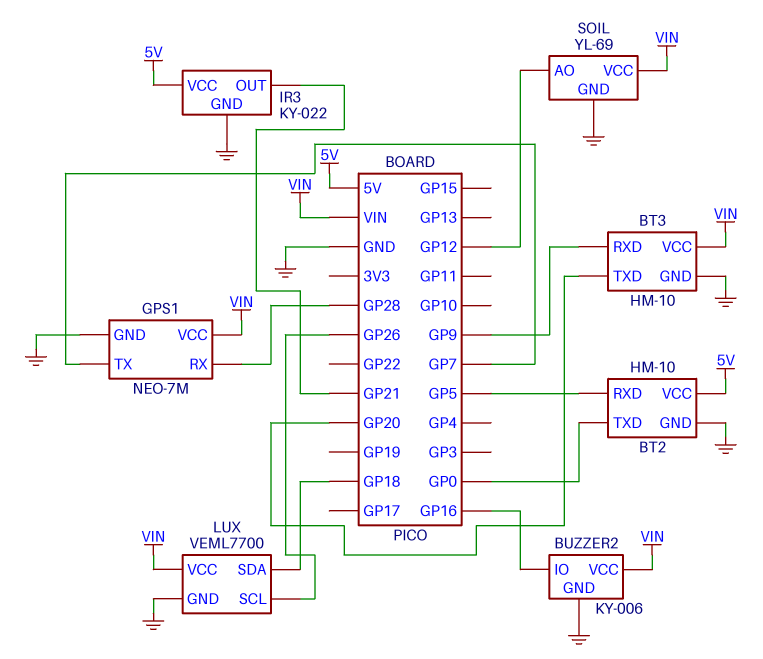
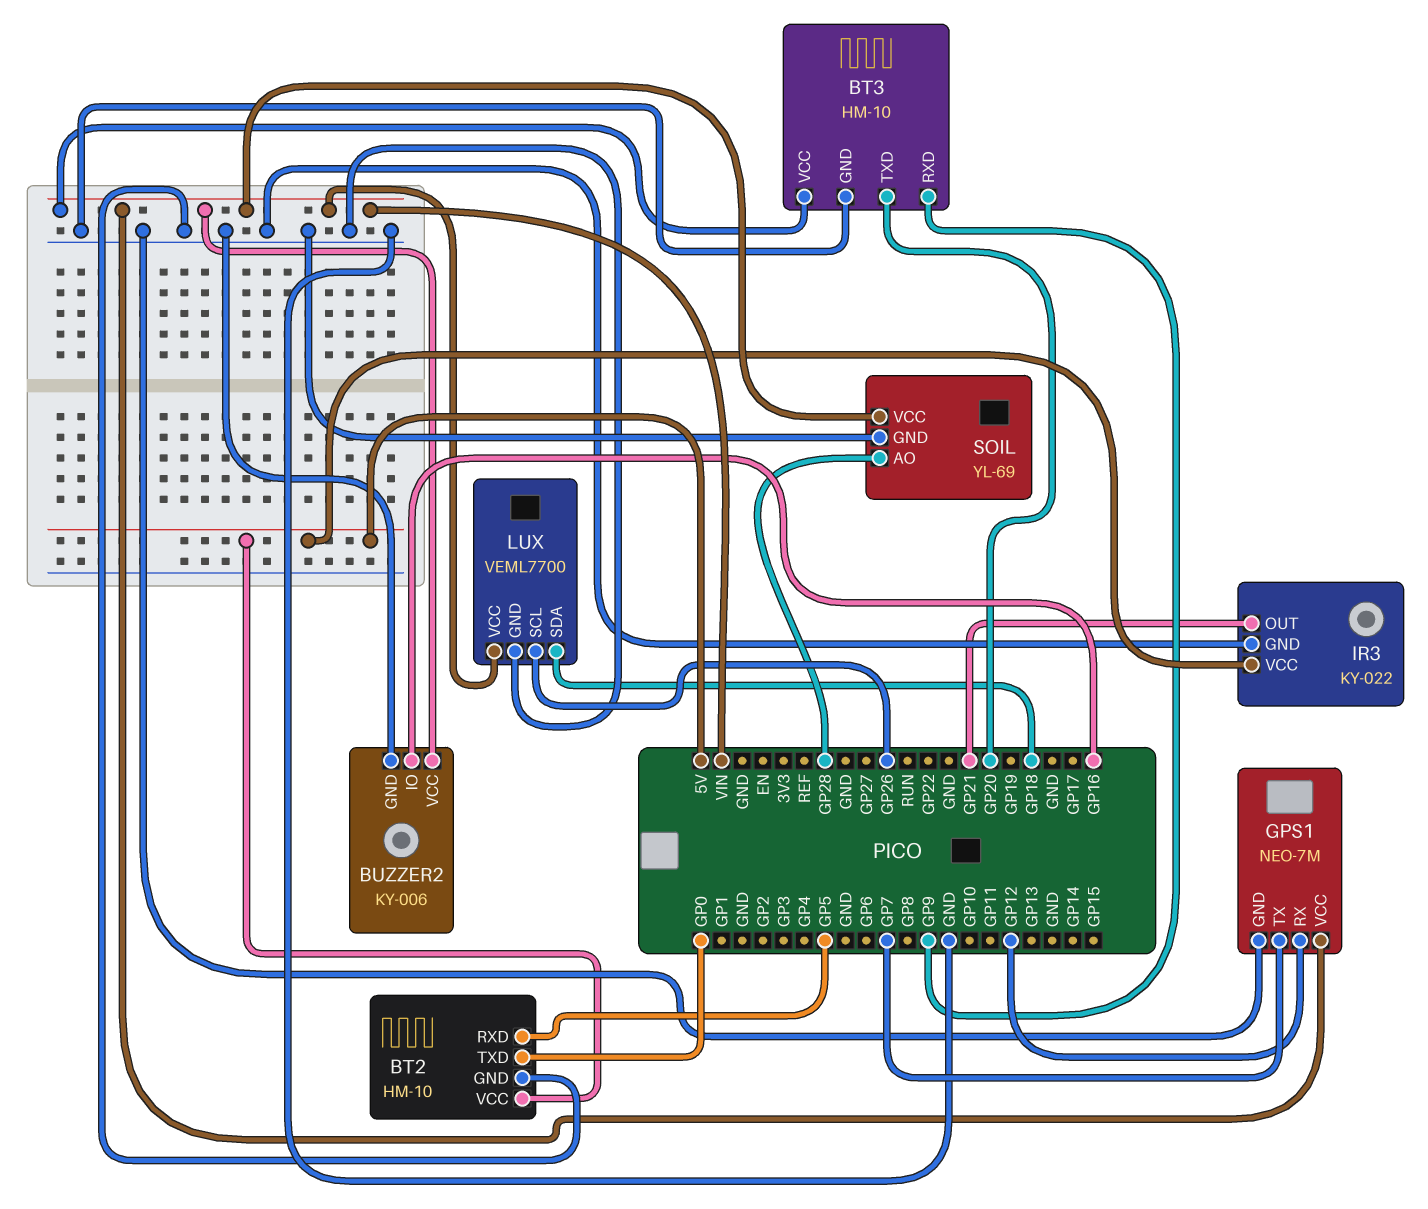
GPS1 pin RX: GP28 -> GP12
SOIL pin AO: GP12 -> GP28

